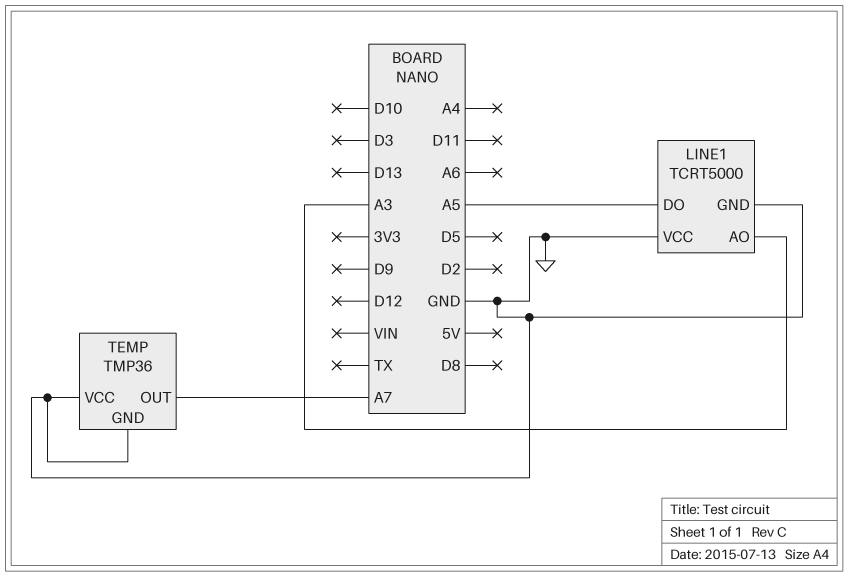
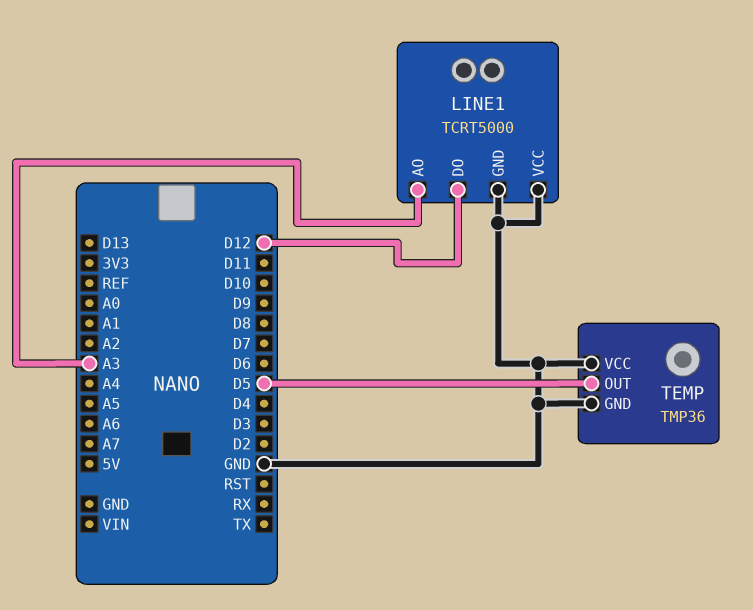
LINE1 pin DO: A5 -> D12
TEMP pin OUT: A7 -> D5

